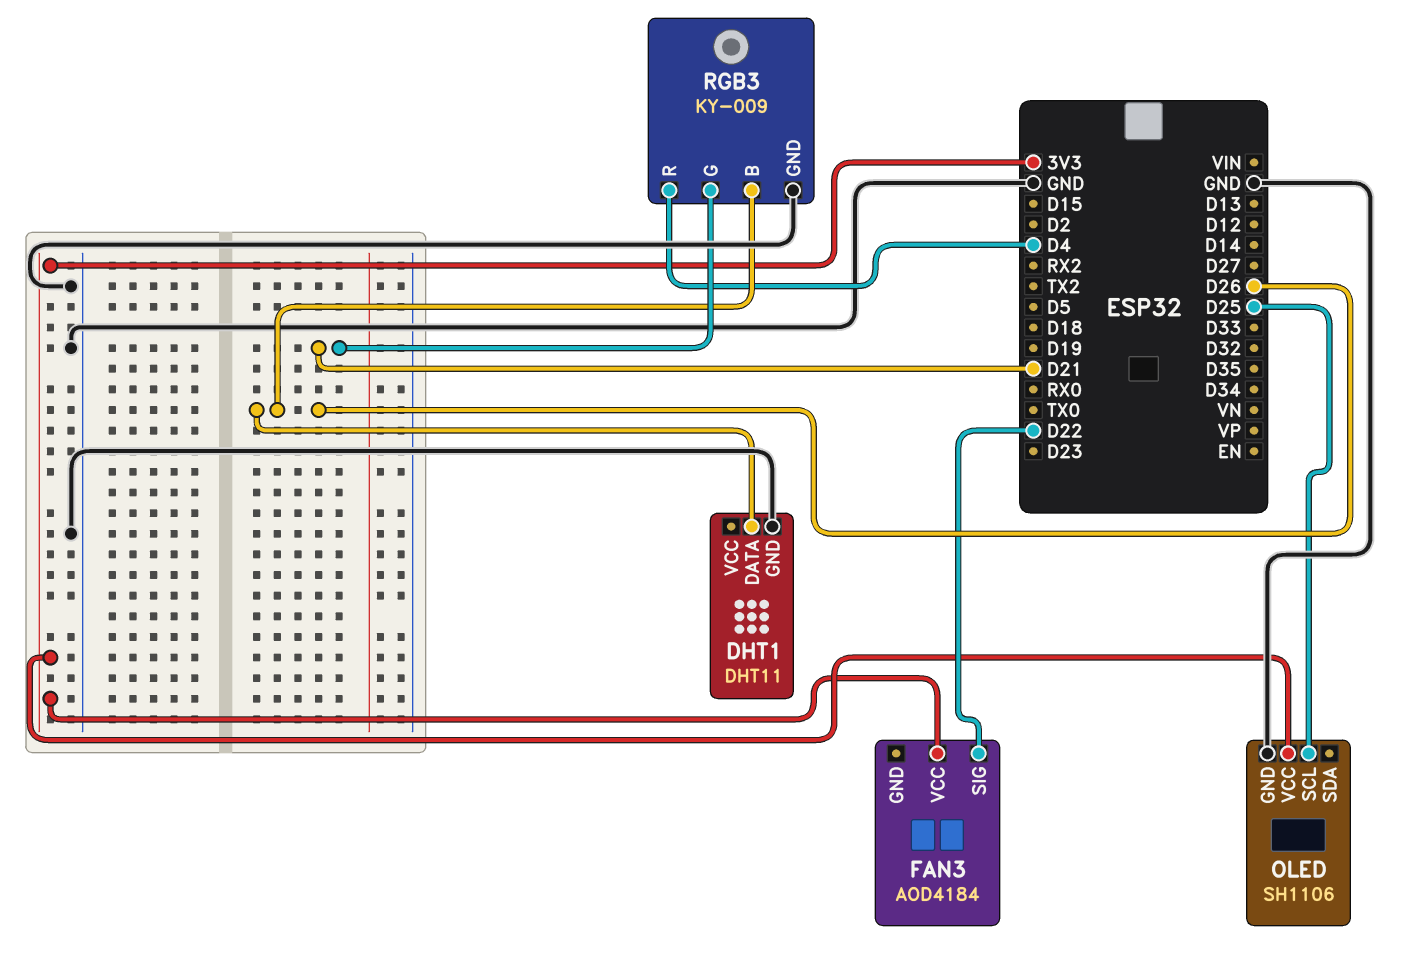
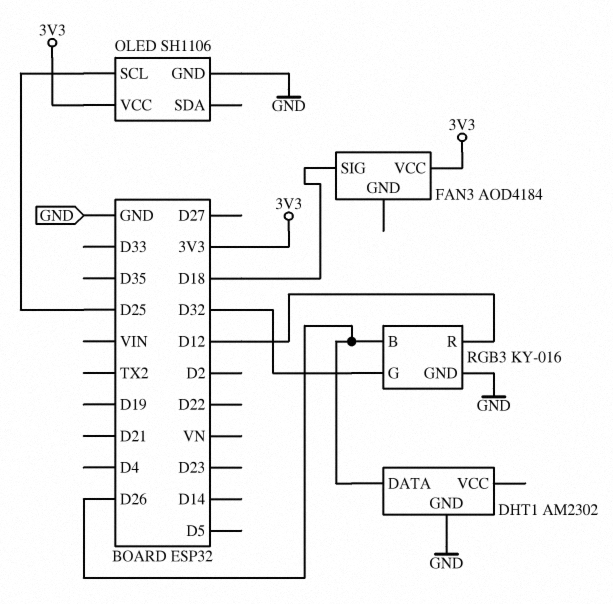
DHT1: DHT11 -> AM2302
FAN3 pin SIG: D22 -> D18
RGB3: KY-009 -> KY-016
RGB3 pin G: D21 -> D32
RGB3 pin R: D4 -> D12

